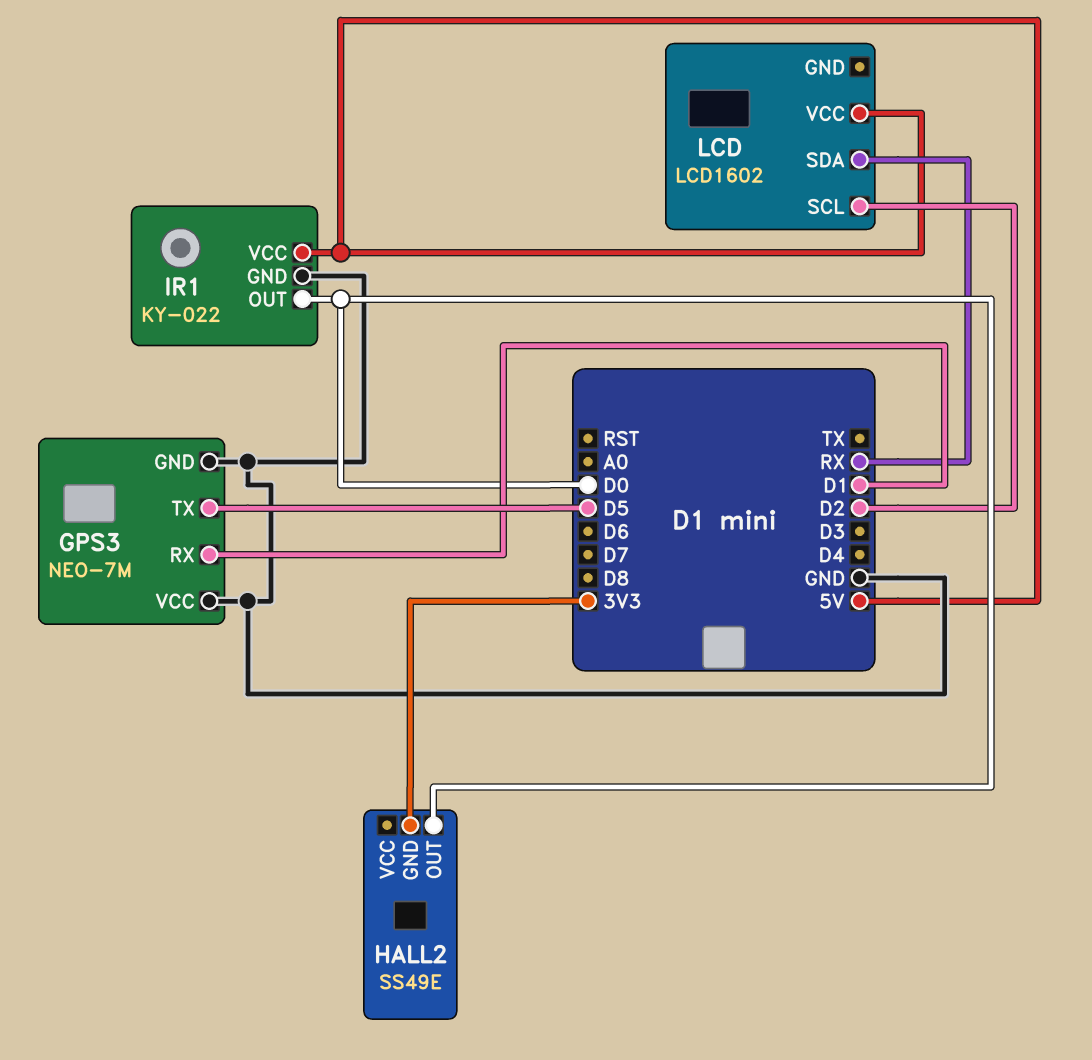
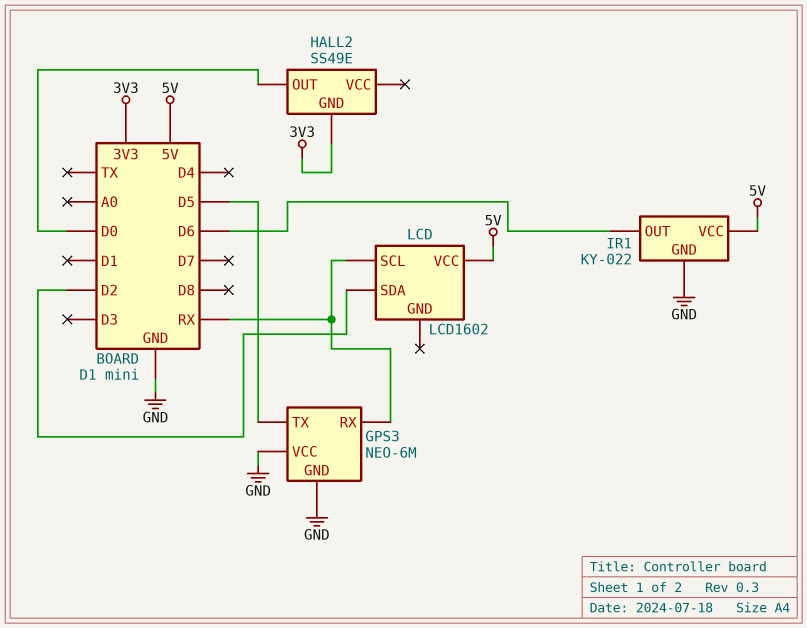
GPS3: NEO-7M -> NEO-6M
GPS3 pin RX: D1 -> RX
IR1 pin OUT: D0 -> D6
LCD pin SCL: D2 -> RX
LCD pin SDA: RX -> D2

